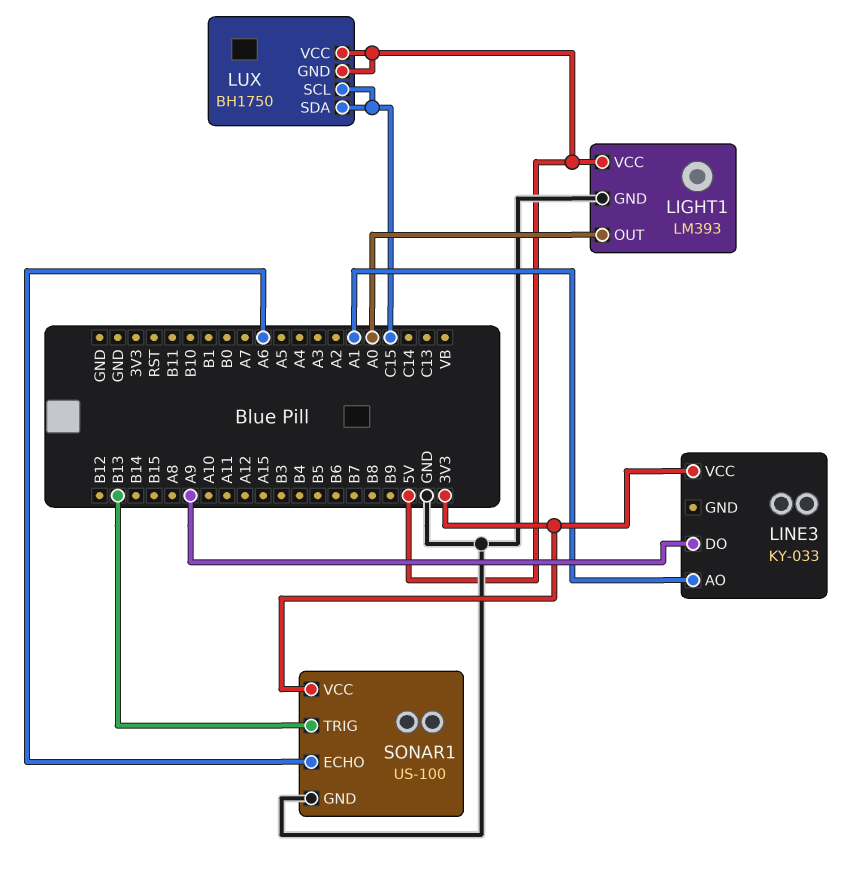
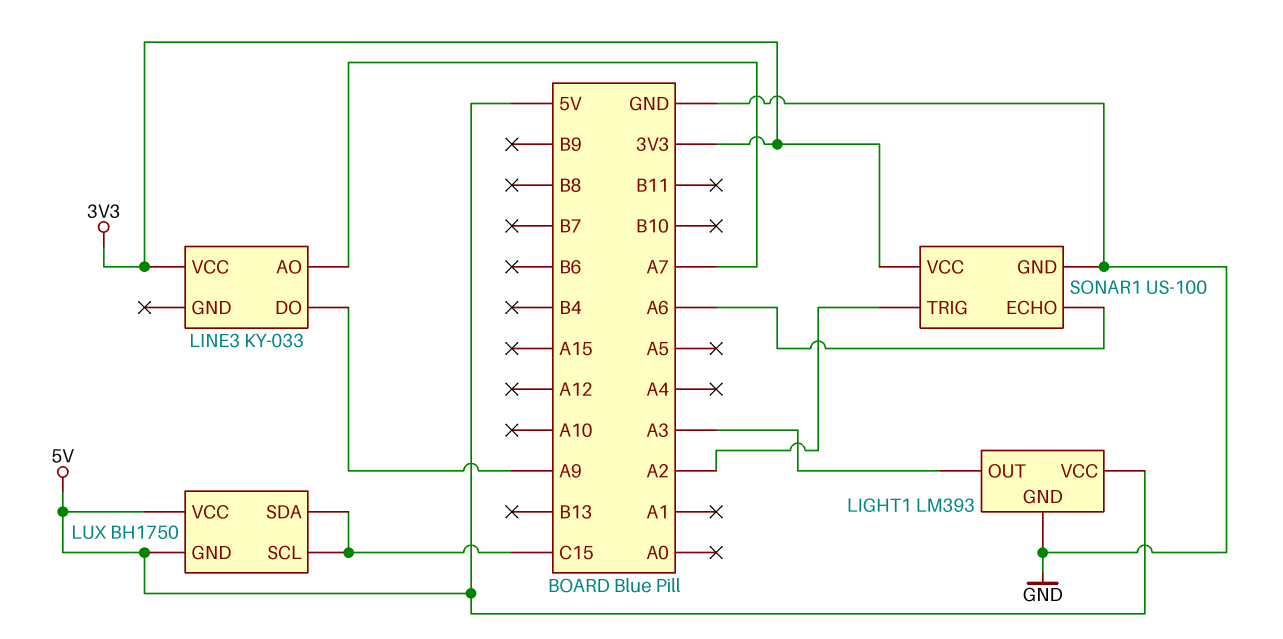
LIGHT1 pin OUT: A0 -> A3
LINE3 pin AO: A1 -> A7
SONAR1 pin TRIG: B13 -> A2

